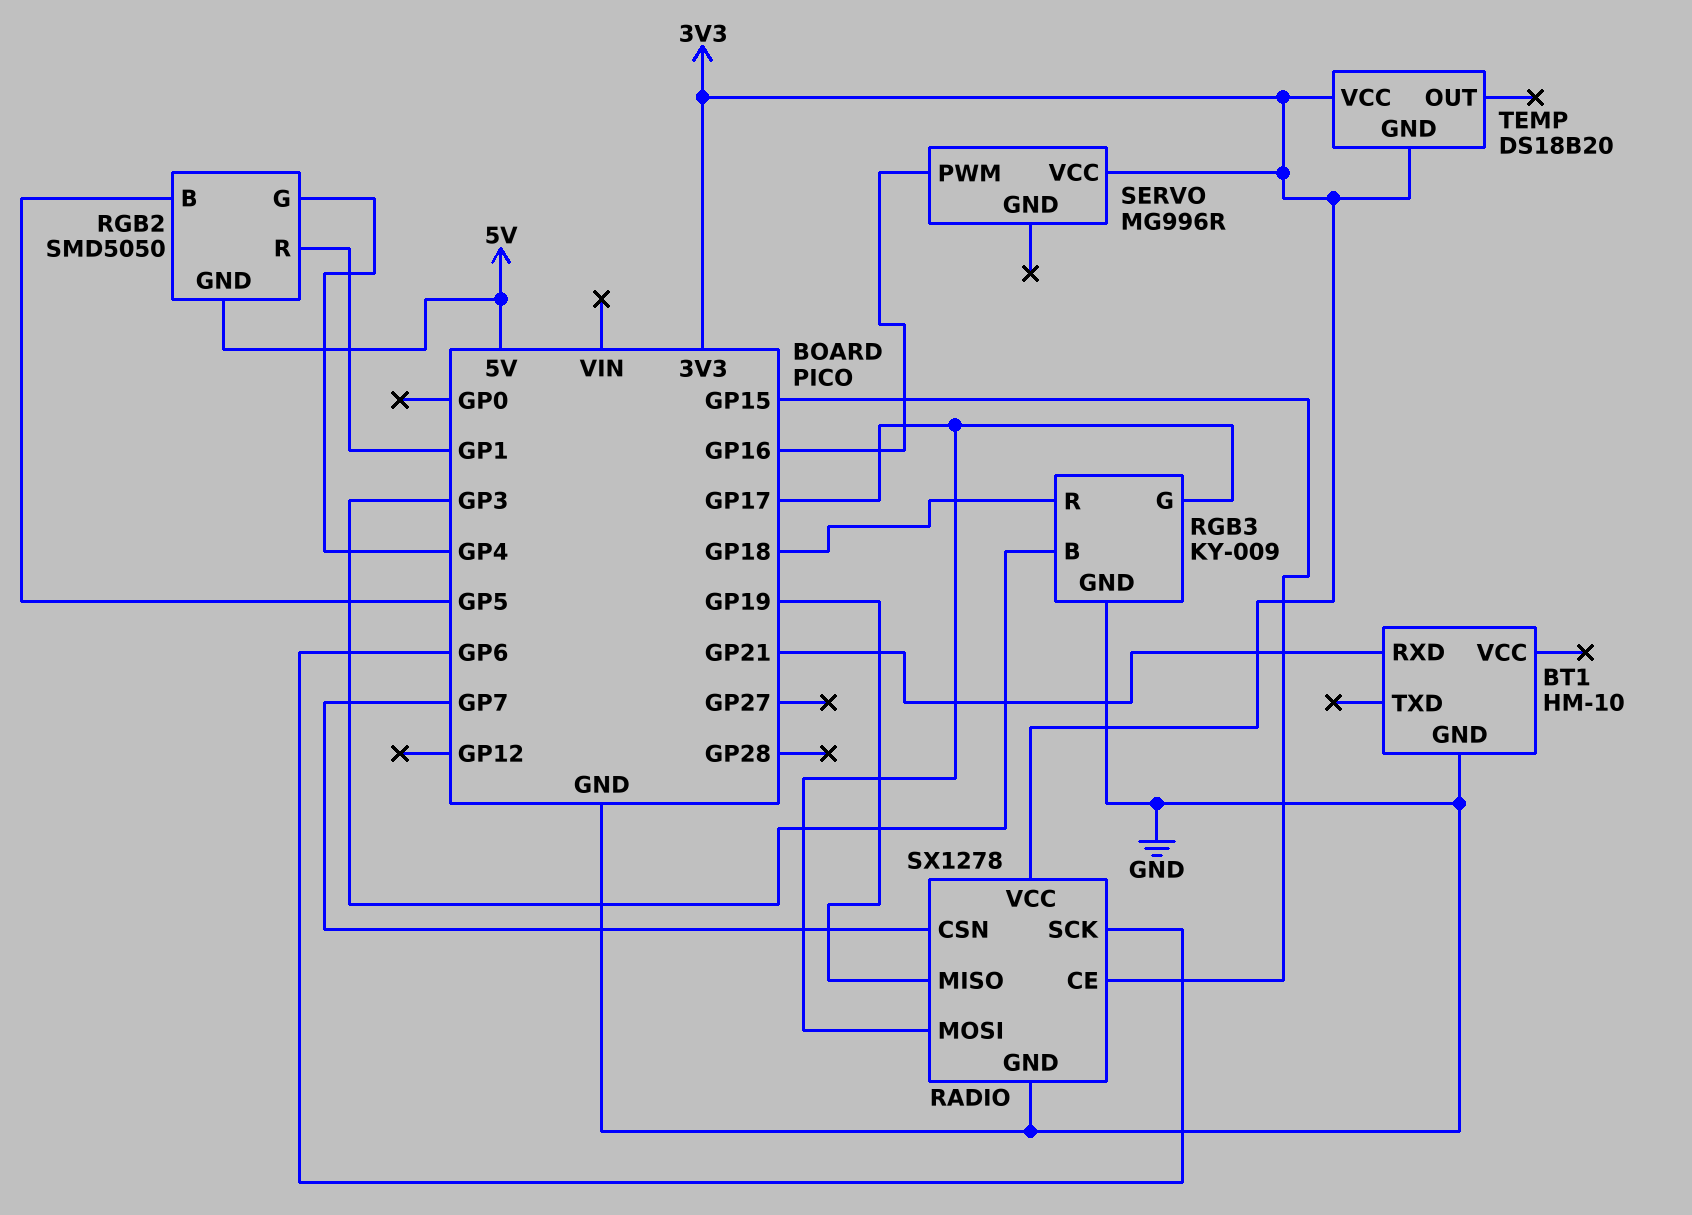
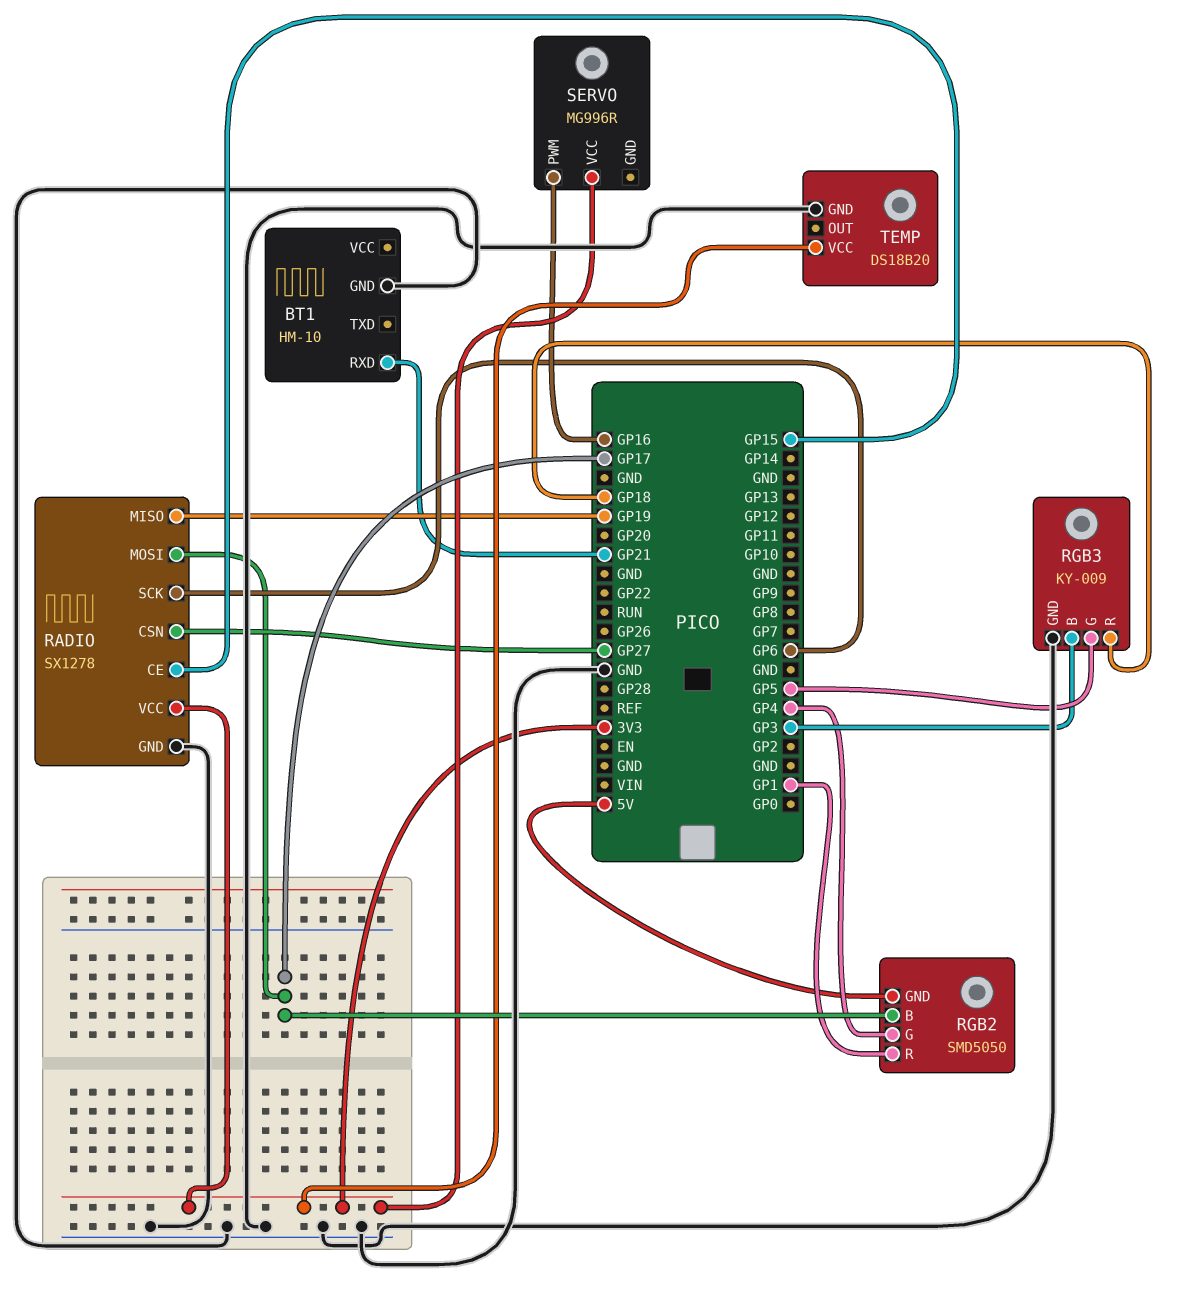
RADIO pin CSN: GP7 -> GP27
RGB2 pin B: GP5 -> GP17
RGB3 pin G: GP17 -> GP5
TEMP pin GND: 3V3 -> GND

